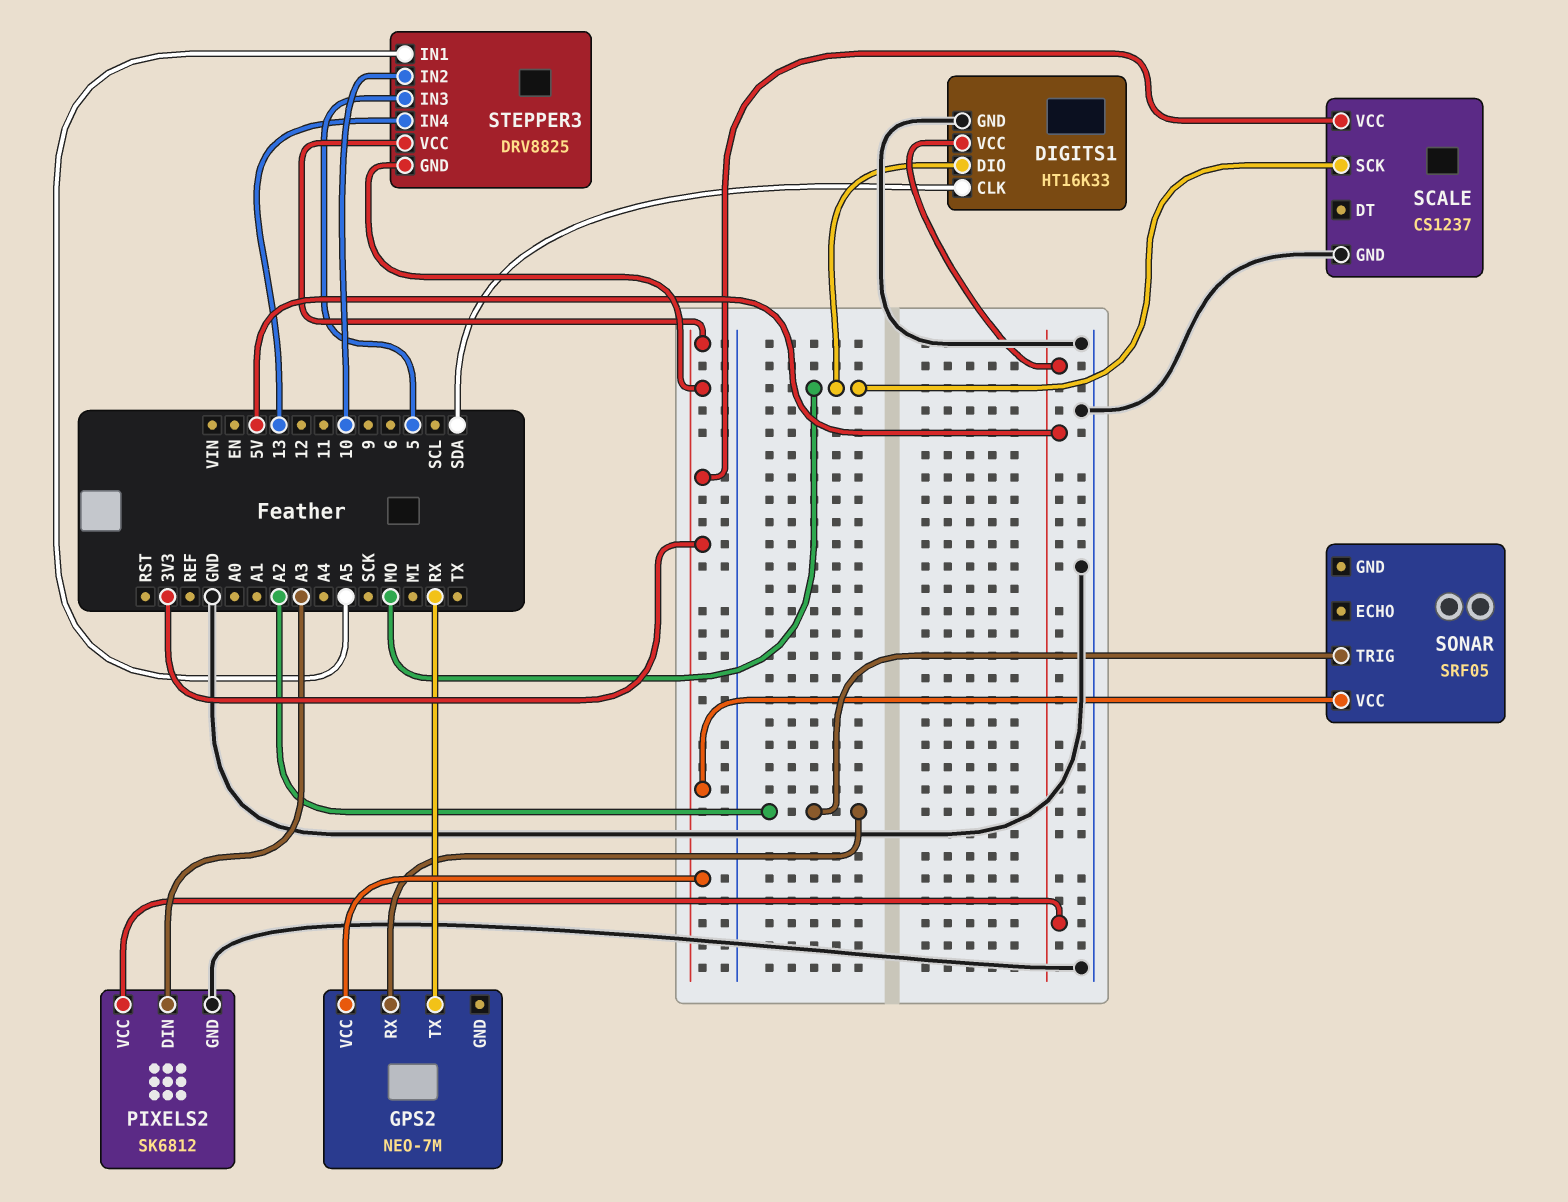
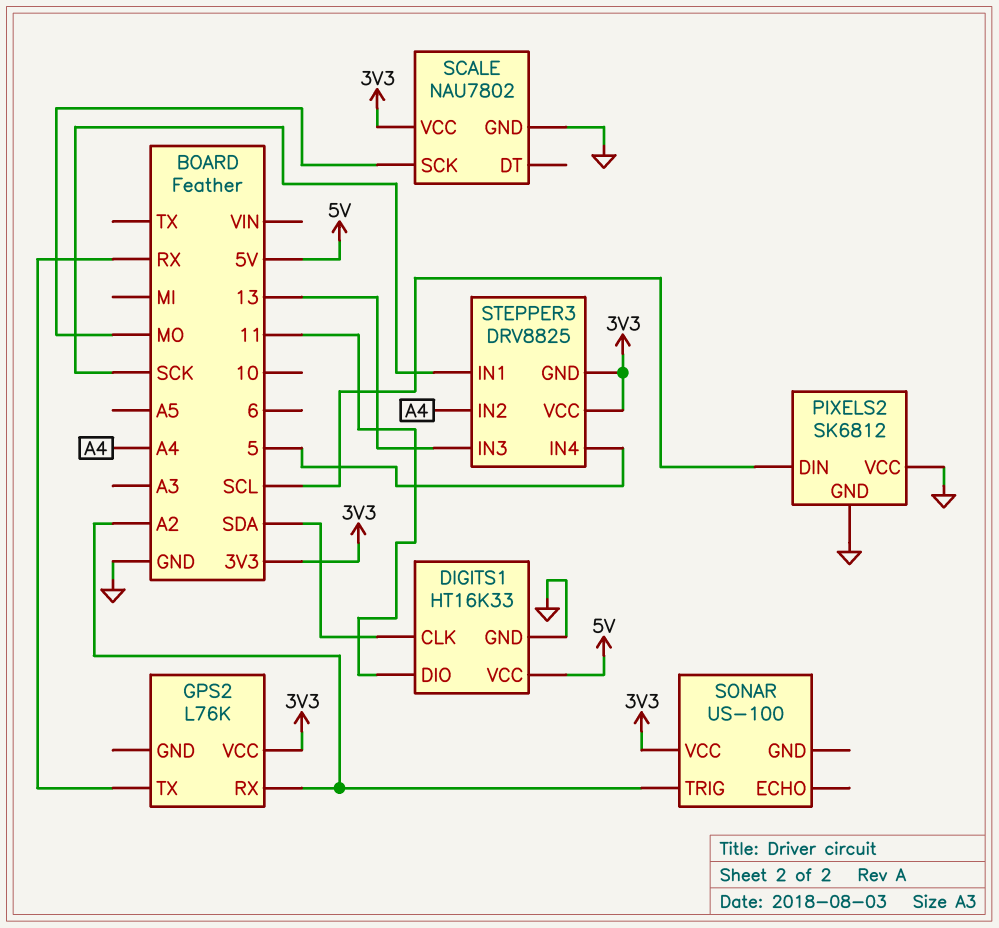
DIGITS1 pin DIO: MO -> 11
GPS2: NEO-7M -> L76K
PIXELS2 pin DIN: A3 -> SCL
PIXELS2 pin VCC: 5V -> GND
SCALE: CS1237 -> NAU7802
SONAR: SRF05 -> US-100
STEPPER3 pin IN1: A5 -> SCK
STEPPER3 pin IN2: 10 -> A4
STEPPER3 pin IN3: 5 -> 13
STEPPER3 pin IN4: 13 -> 5

